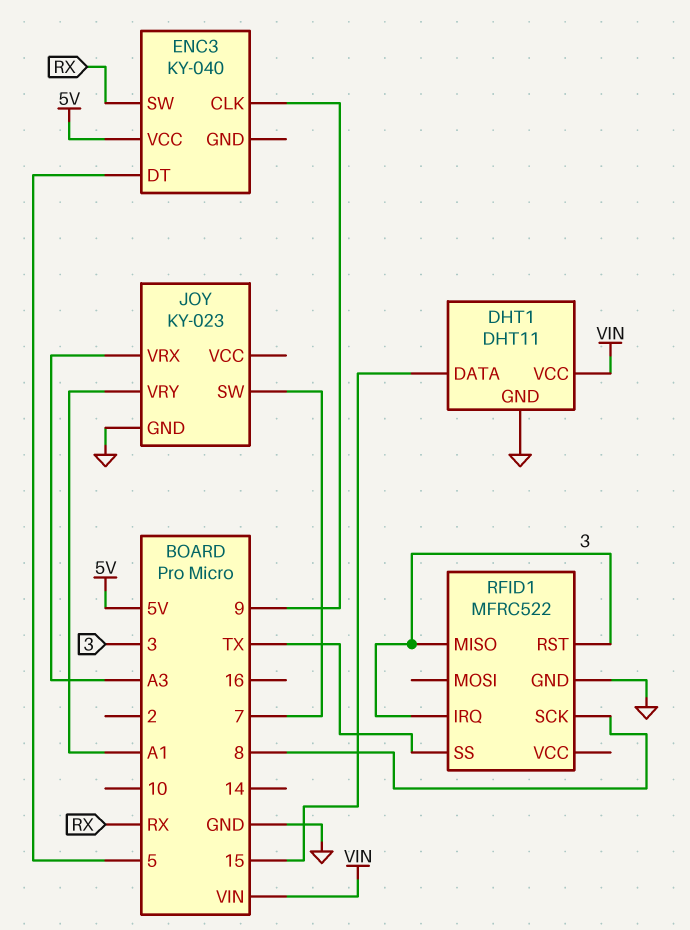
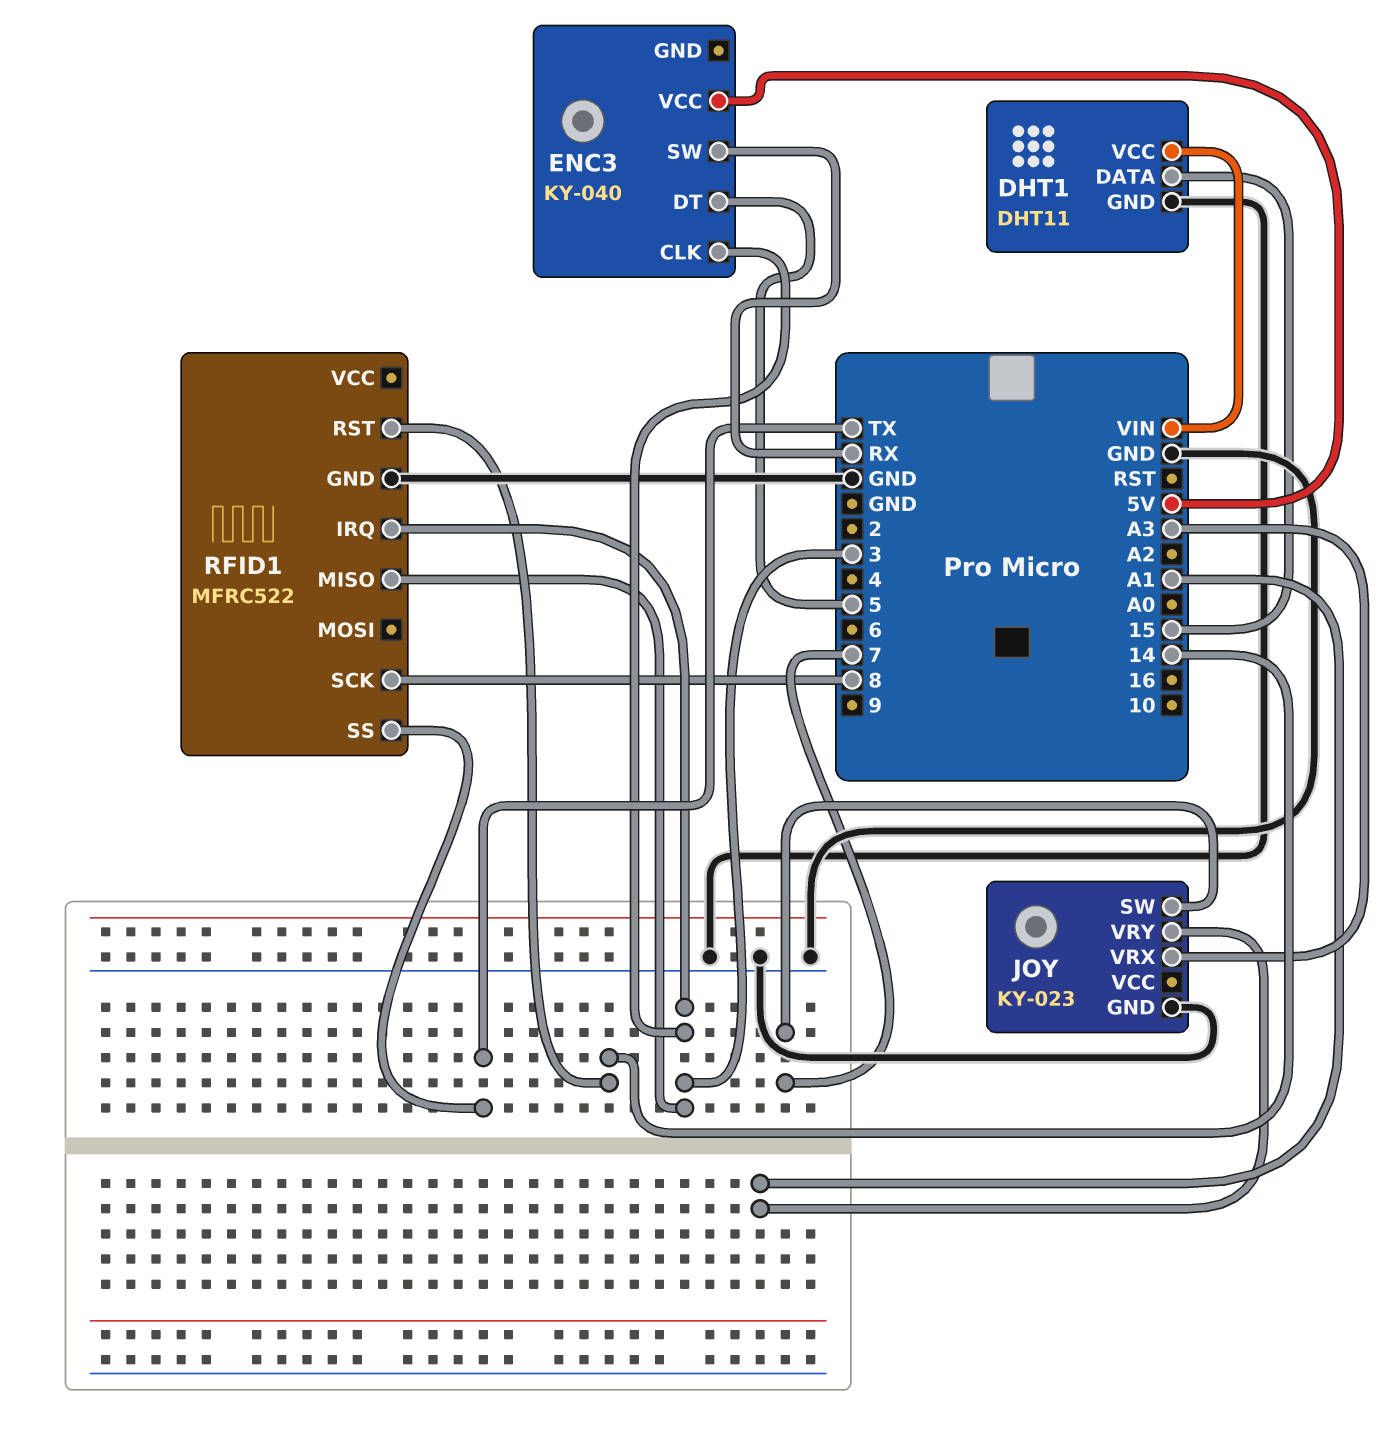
ENC3 pin CLK: 9 -> 3
RFID1 pin RST: 3 -> 14

